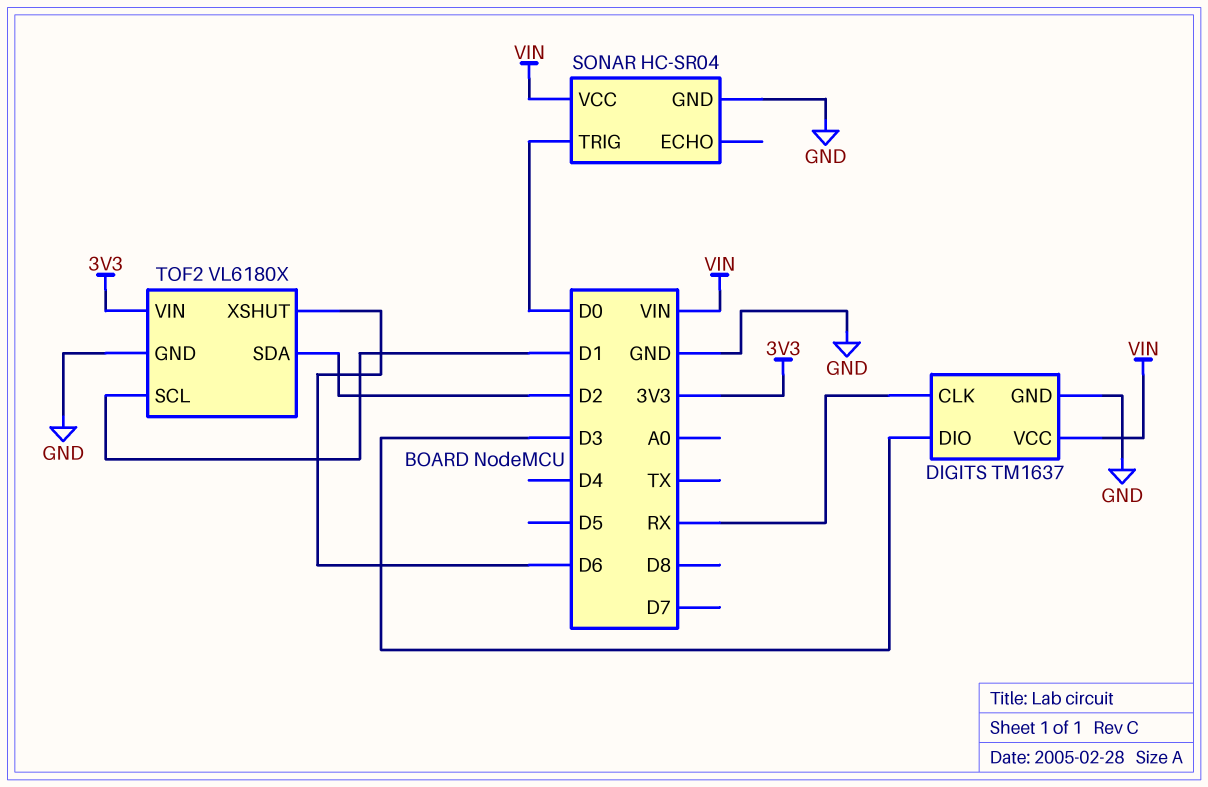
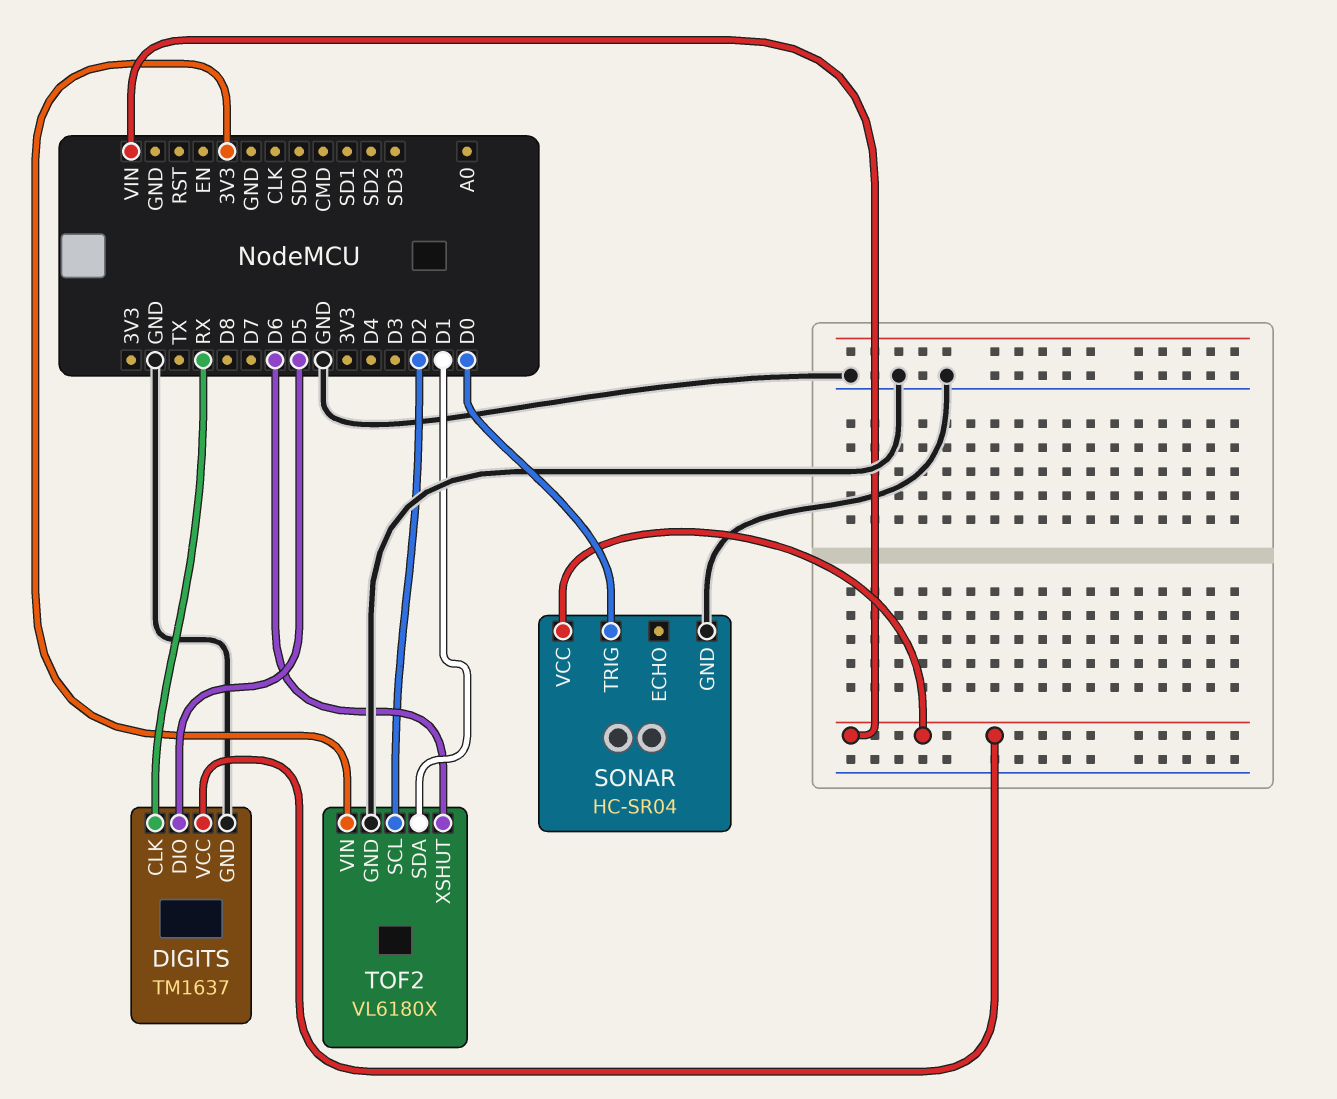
DIGITS pin DIO: D3 -> D5
TOF2 pin SCL: D1 -> D2
TOF2 pin SDA: D2 -> D1

